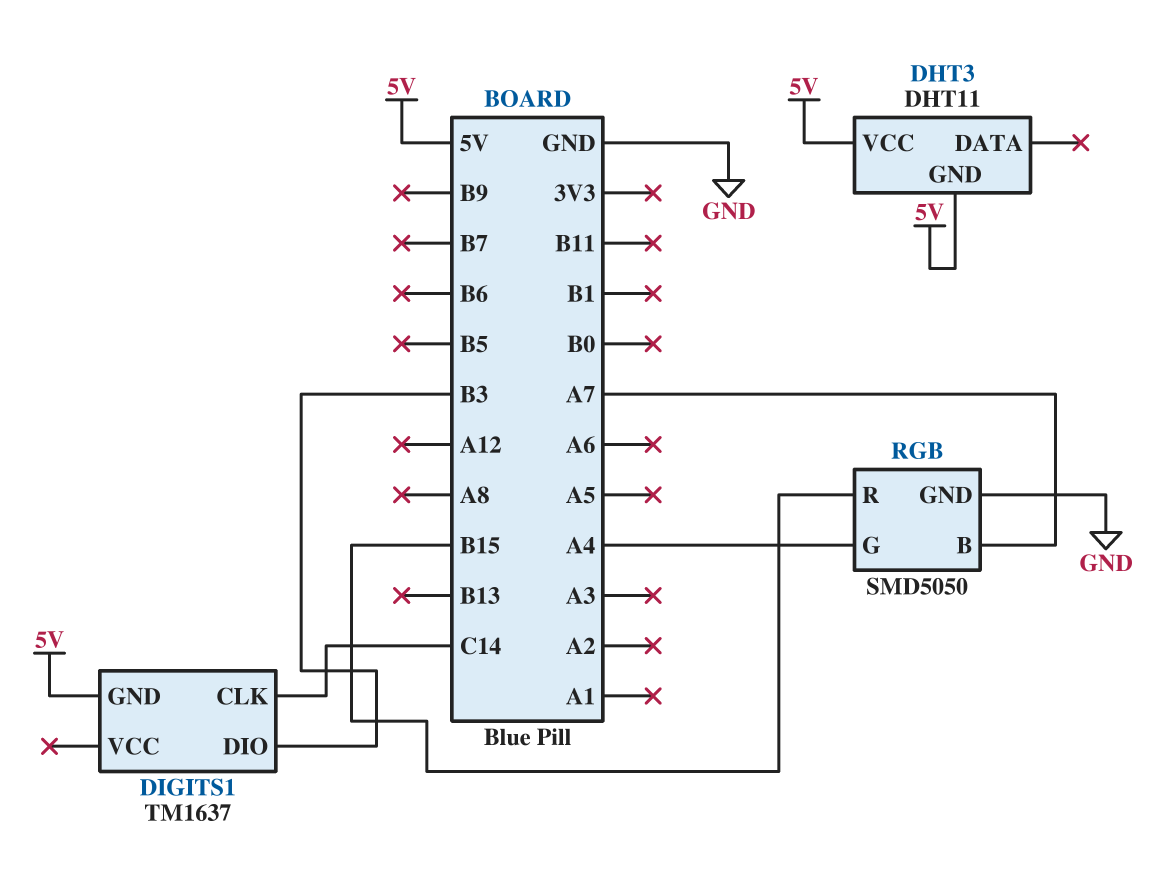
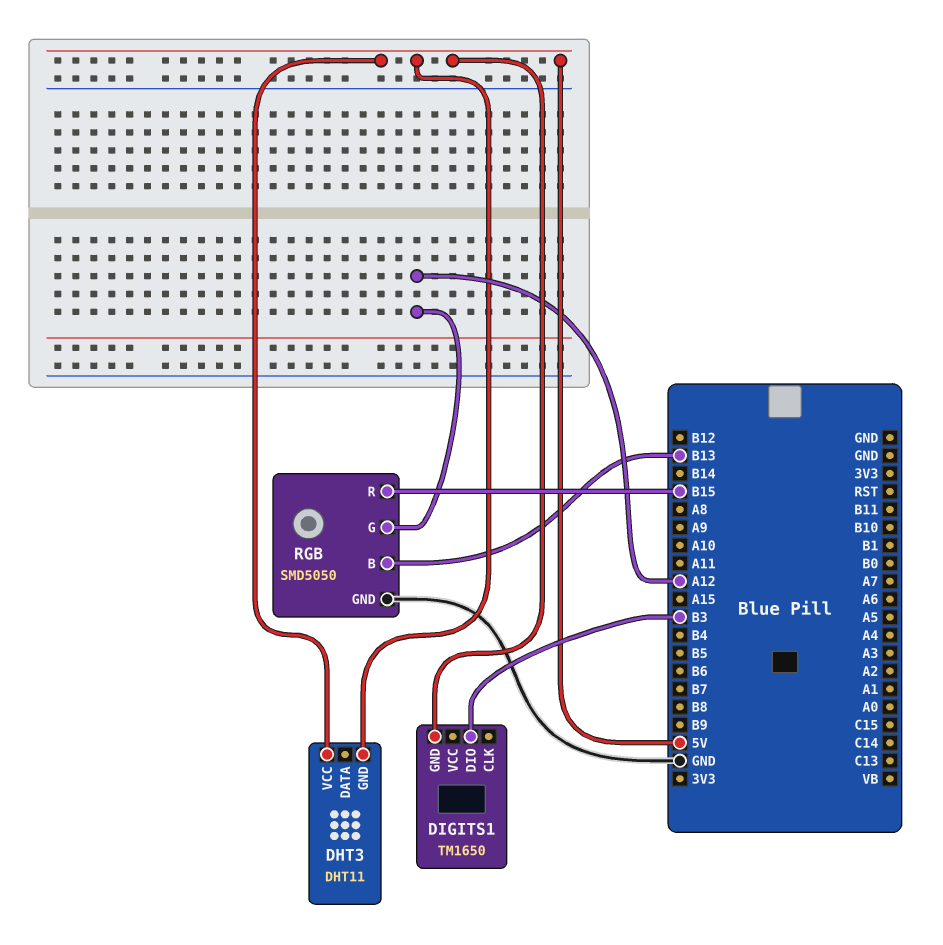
DIGITS1: TM1637 -> TM1650
DIGITS1 pin CLK: C14 -> none
RGB pin B: A7 -> B13
RGB pin G: A4 -> A12

